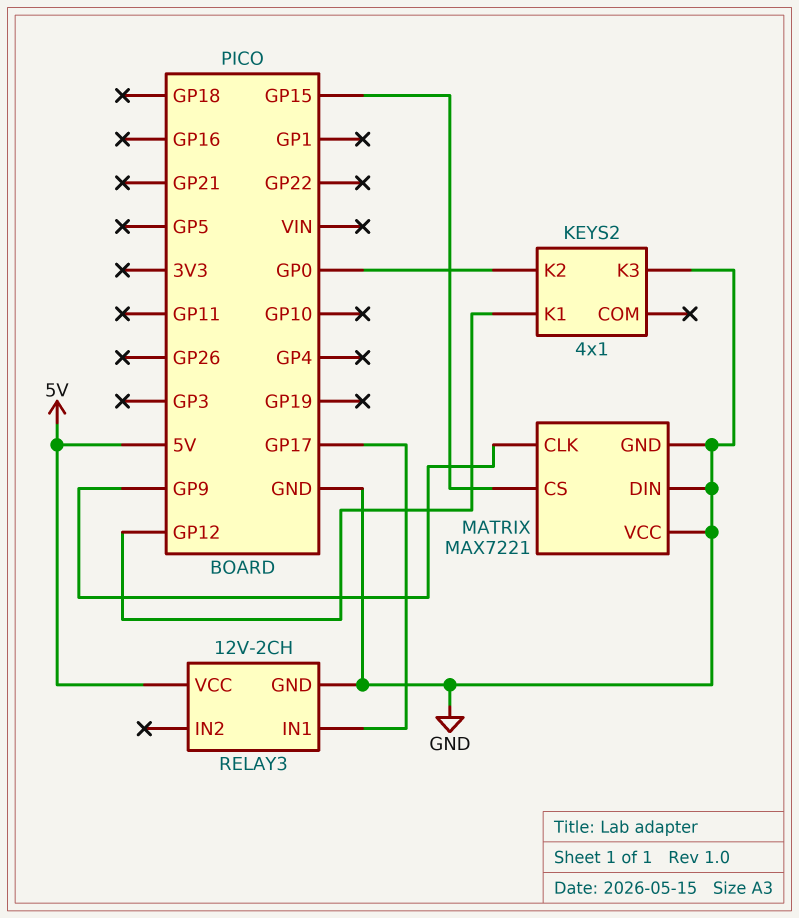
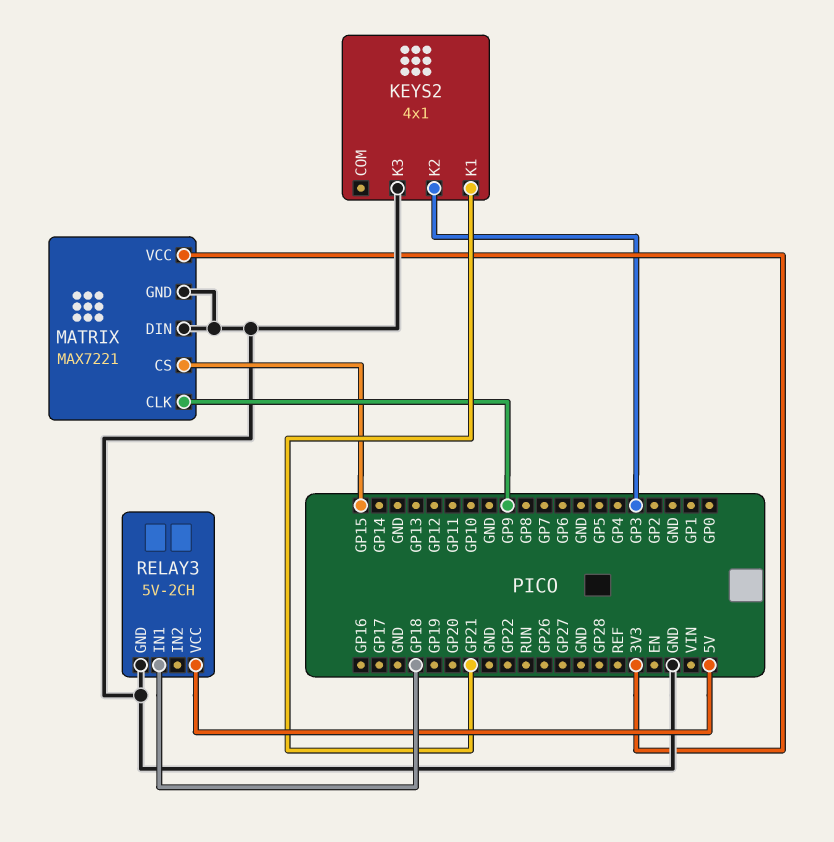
KEYS2 pin K1: GP12 -> GP21
KEYS2 pin K2: GP0 -> GP3
MATRIX pin VCC: GND -> 3V3
RELAY3: 12V-2CH -> 5V-2CH
RELAY3 pin IN1: GP17 -> GP18

